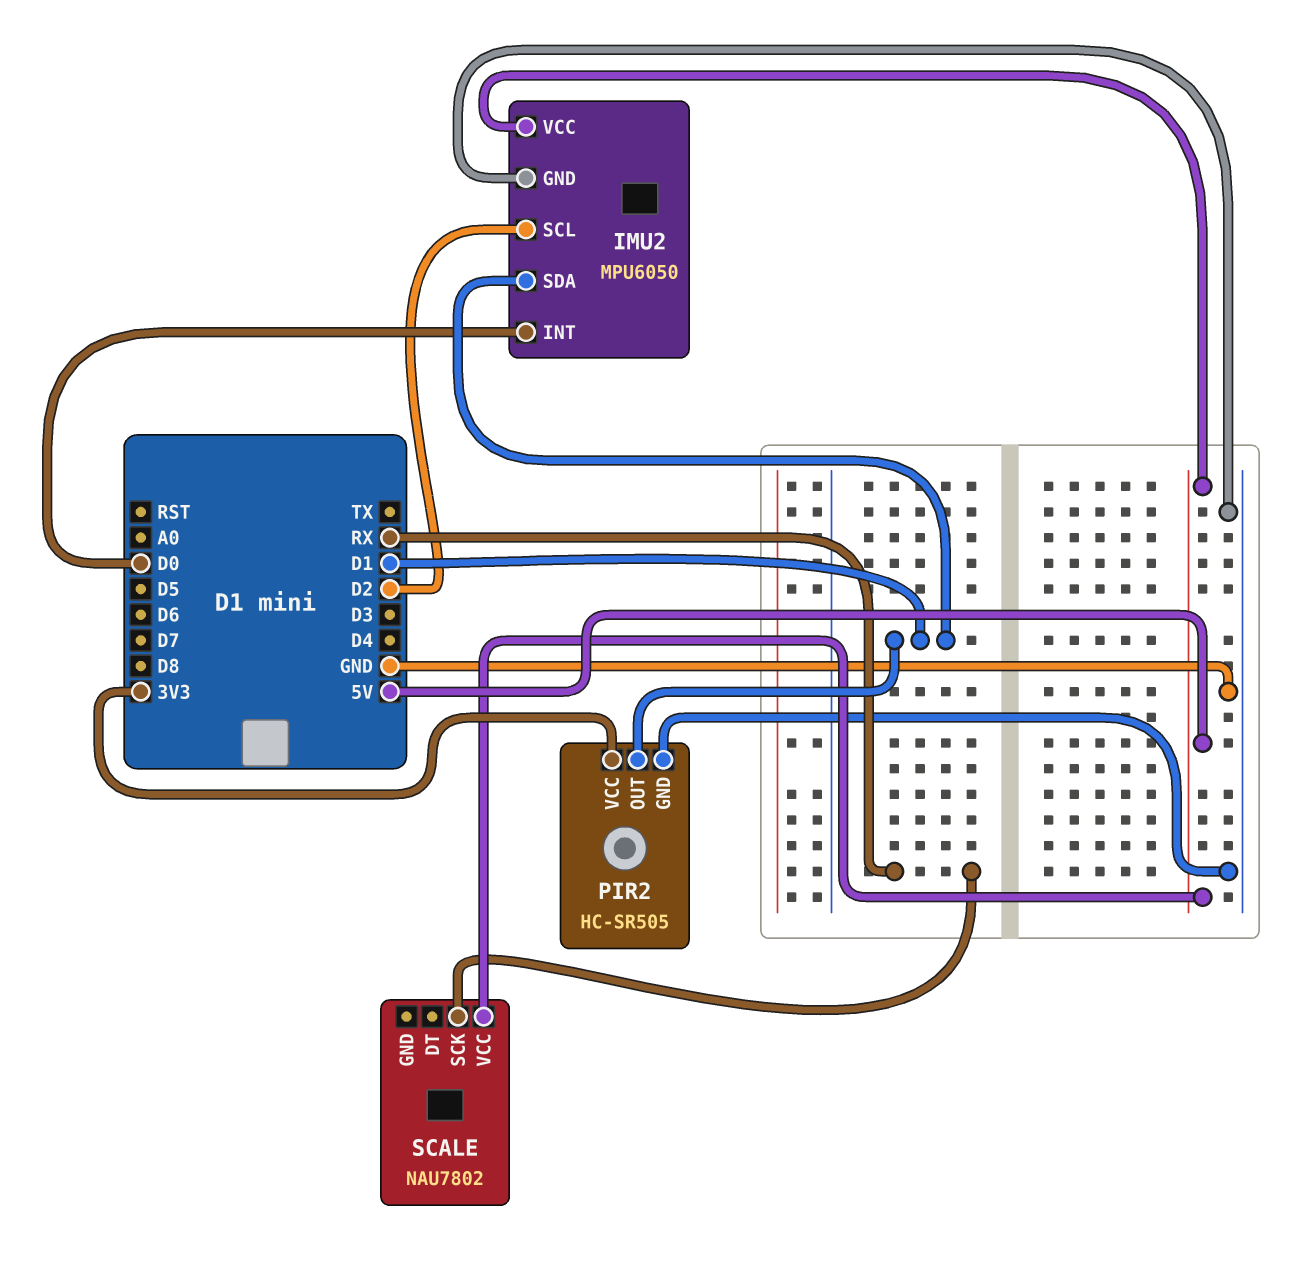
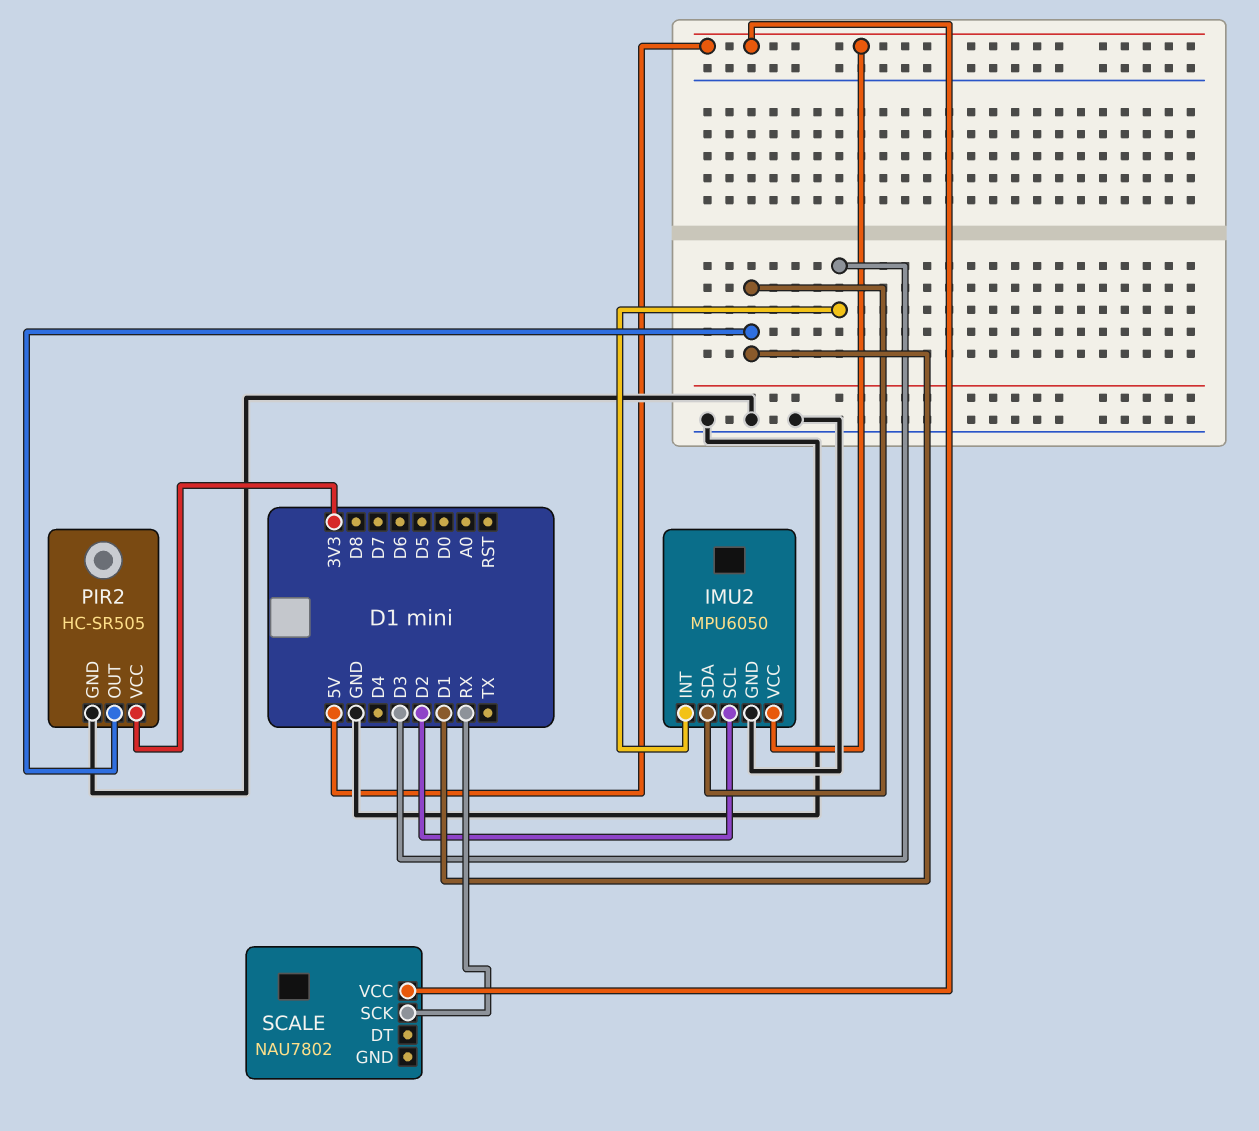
IMU2 pin INT: D0 -> D3

